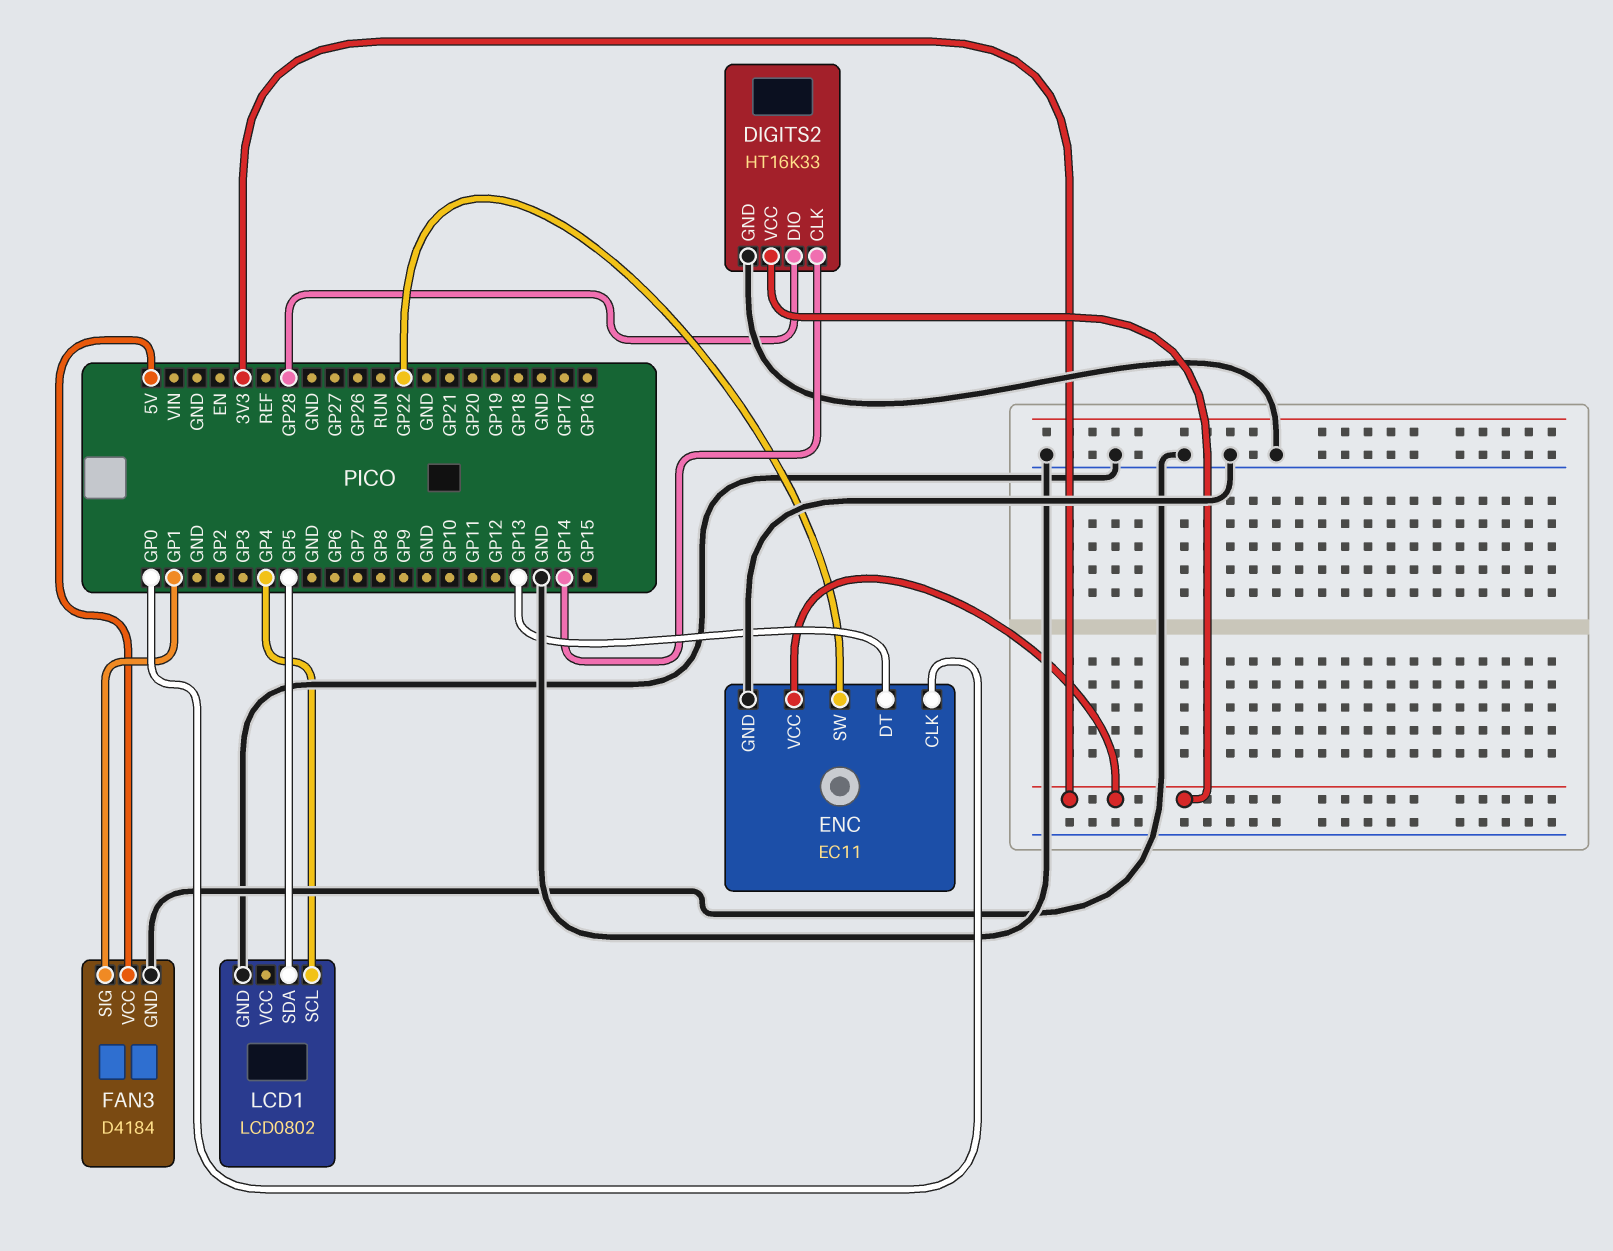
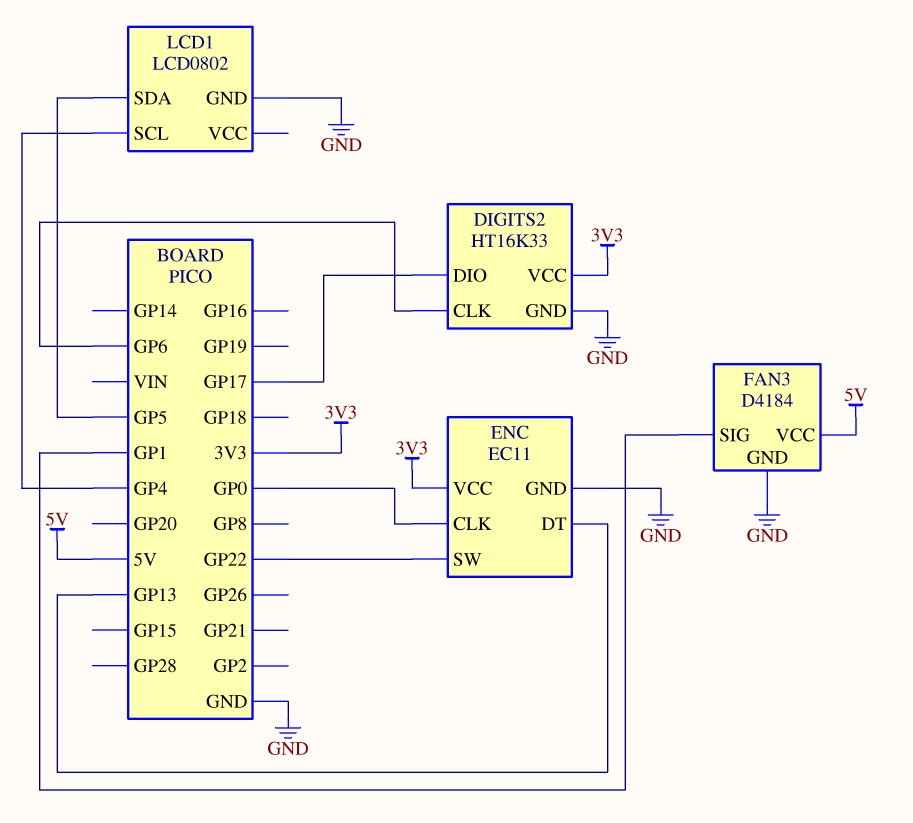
DIGITS2 pin CLK: GP14 -> GP6
DIGITS2 pin DIO: GP28 -> GP17

